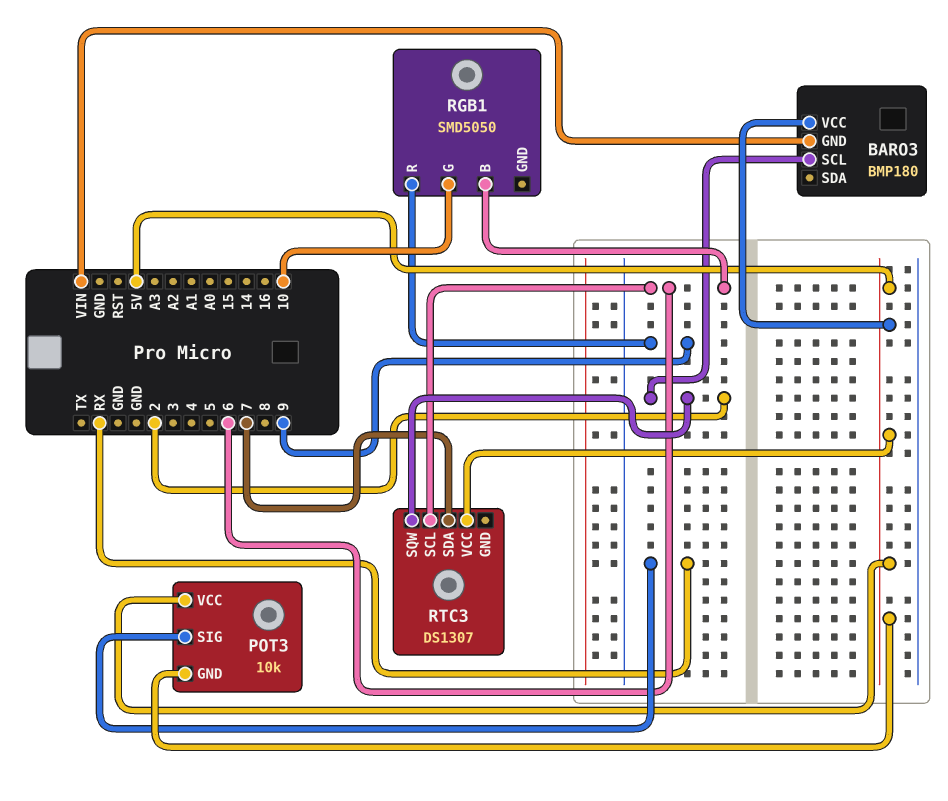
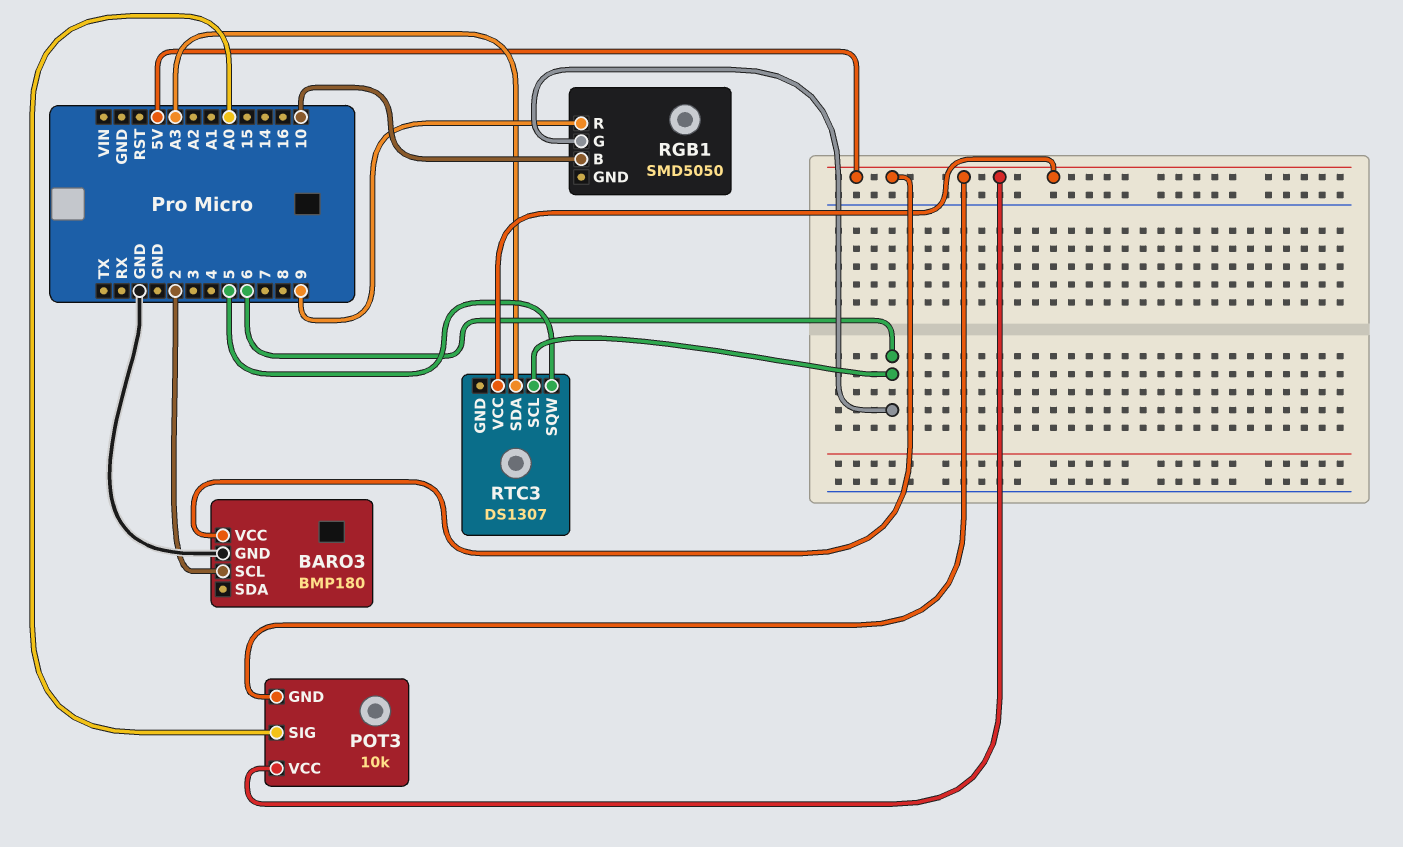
BARO3 pin GND: VIN -> GND
POT3 pin SIG: RX -> A0
RGB1 pin B: 6 -> 10
RGB1 pin G: 10 -> 6
RTC3 pin SDA: 7 -> A3
RTC3 pin SQW: 2 -> 5

